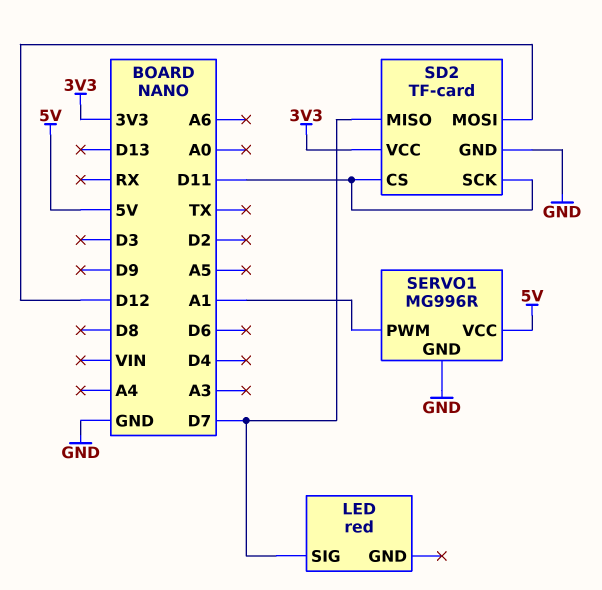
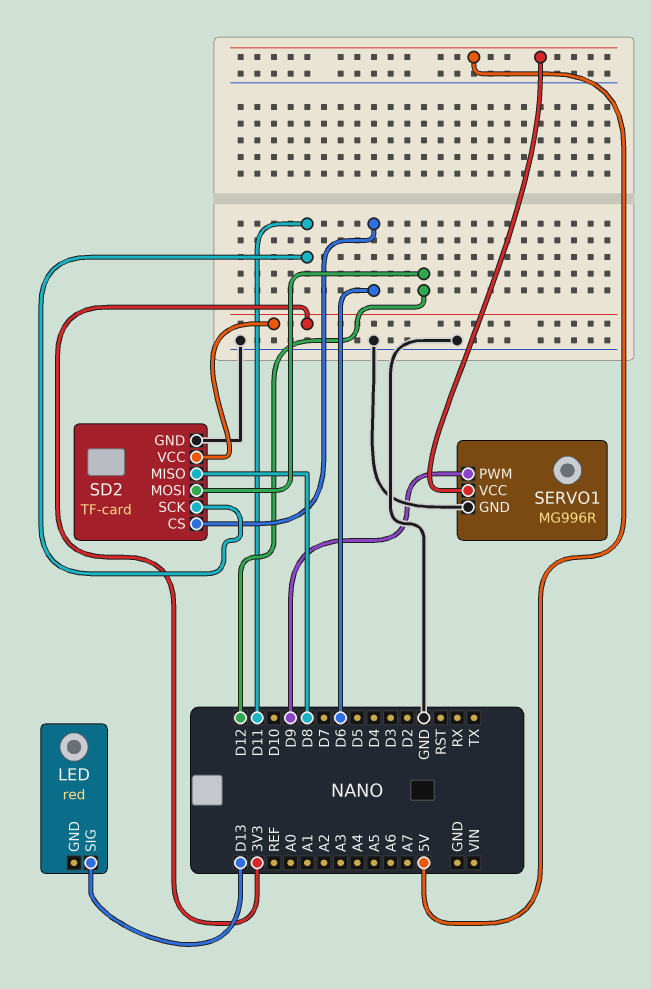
LED pin SIG: D7 -> D13
SD2 pin CS: D11 -> D6
SD2 pin MISO: D7 -> D8
SERVO1 pin PWM: A1 -> D9

